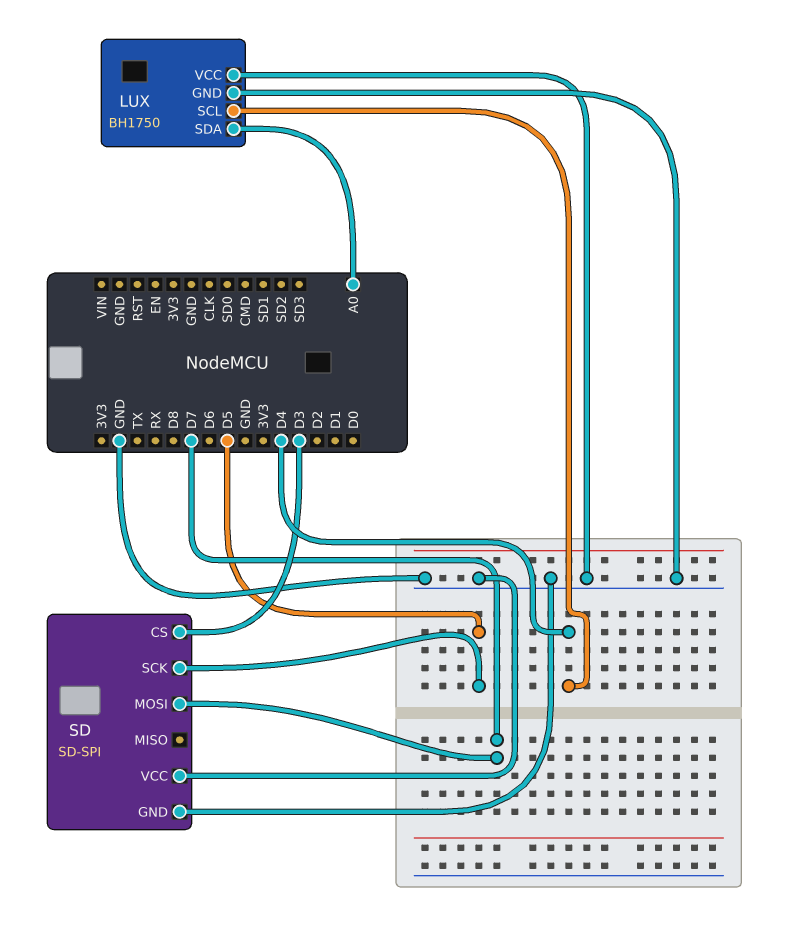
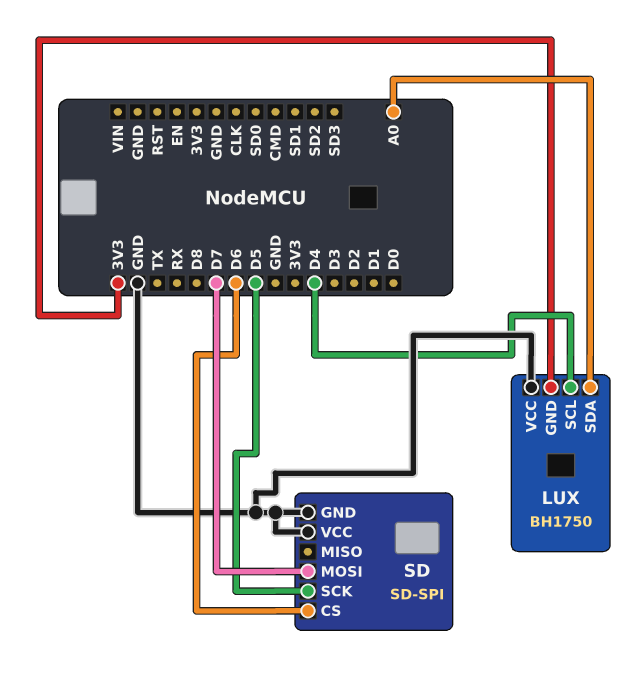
LUX pin GND: GND -> 3V3
SD pin CS: D3 -> D6

